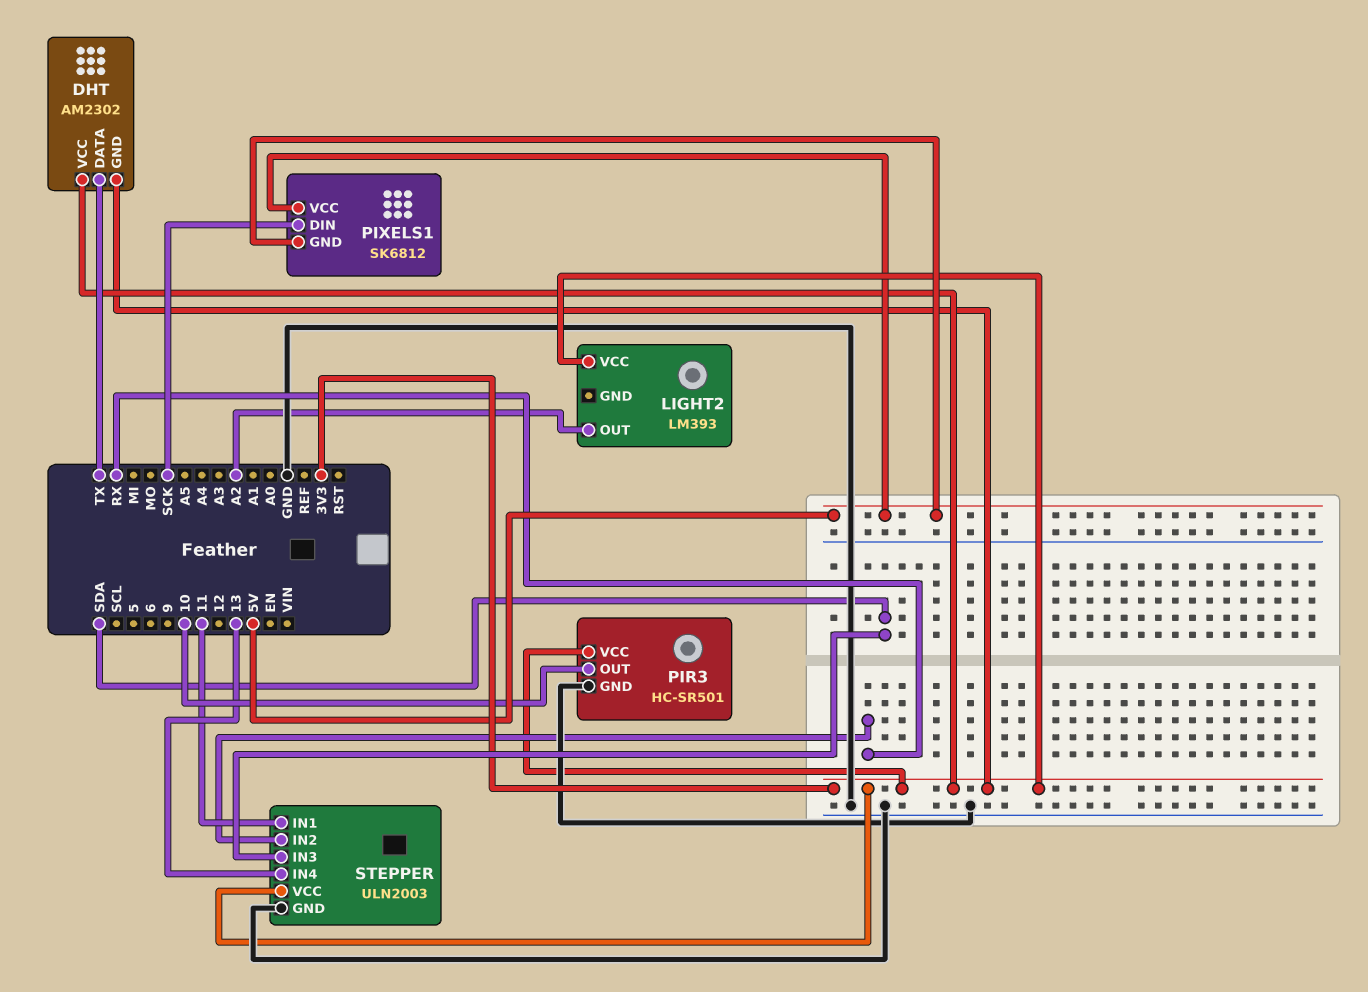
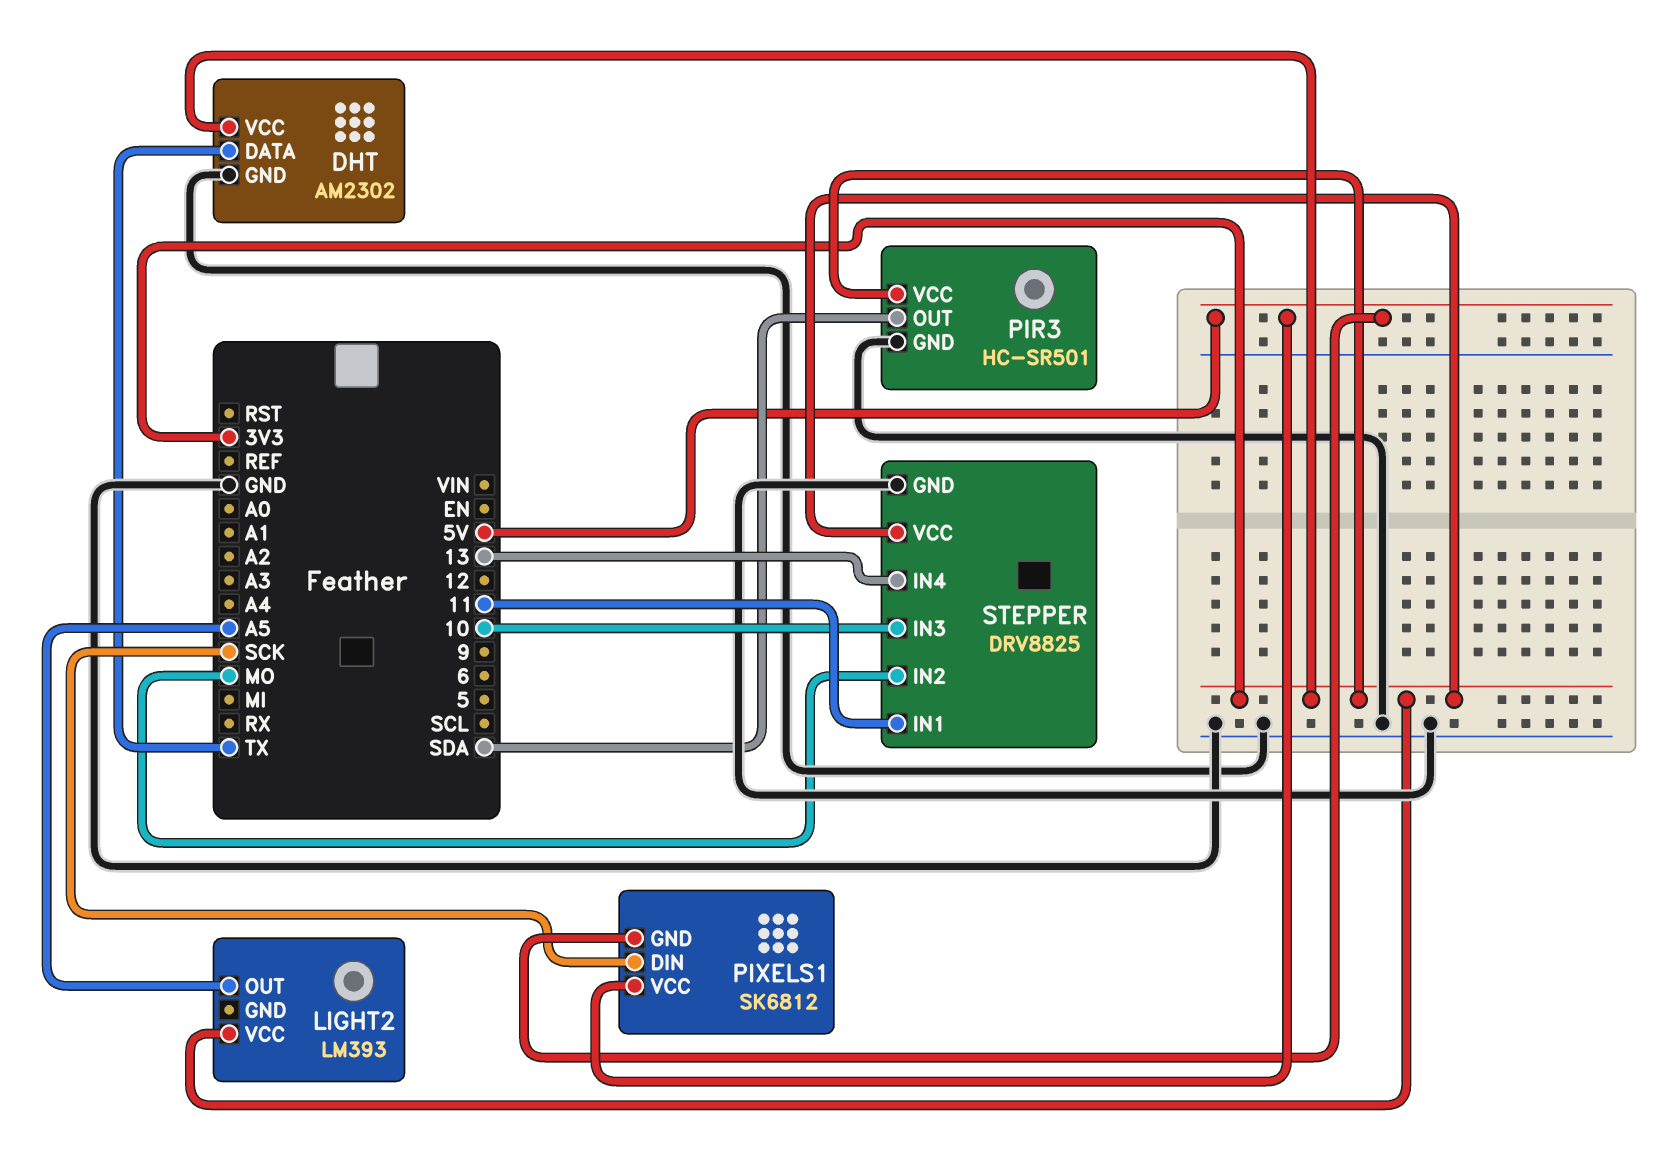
DHT pin GND: 3V3 -> GND
LIGHT2 pin OUT: A2 -> A5
PIR3 pin OUT: 10 -> SDA
STEPPER: ULN2003 -> DRV8825
STEPPER pin IN2: RX -> MO
STEPPER pin IN3: SDA -> 10

